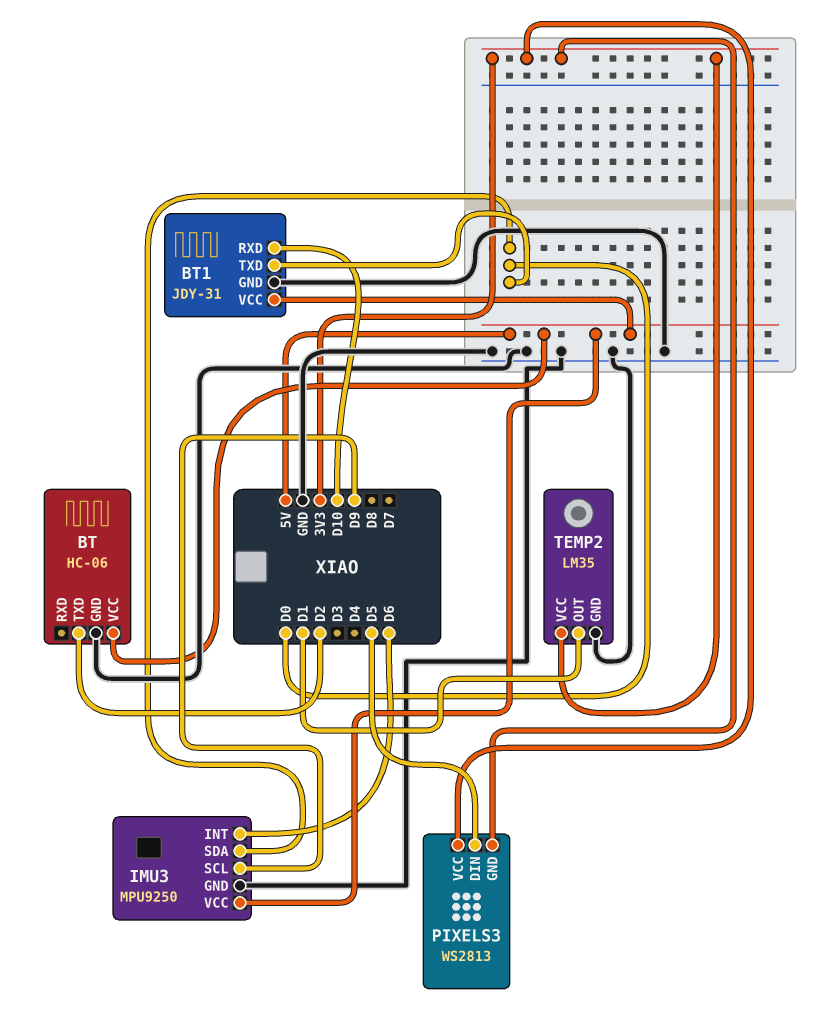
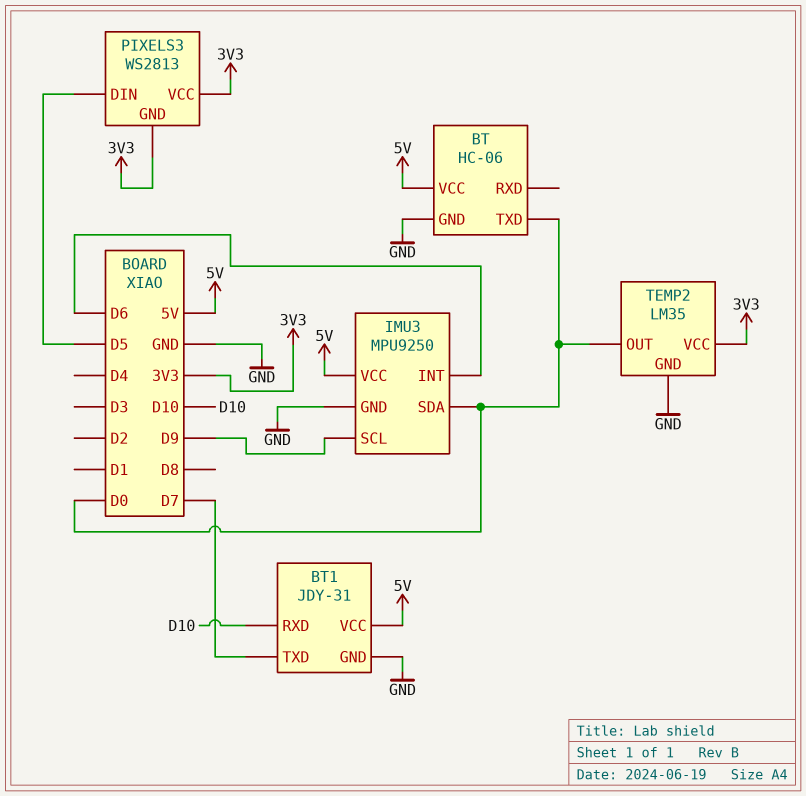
BT pin TXD: D2 -> D0
BT1 pin TXD: D0 -> D7
TEMP2 pin OUT: D1 -> D0

